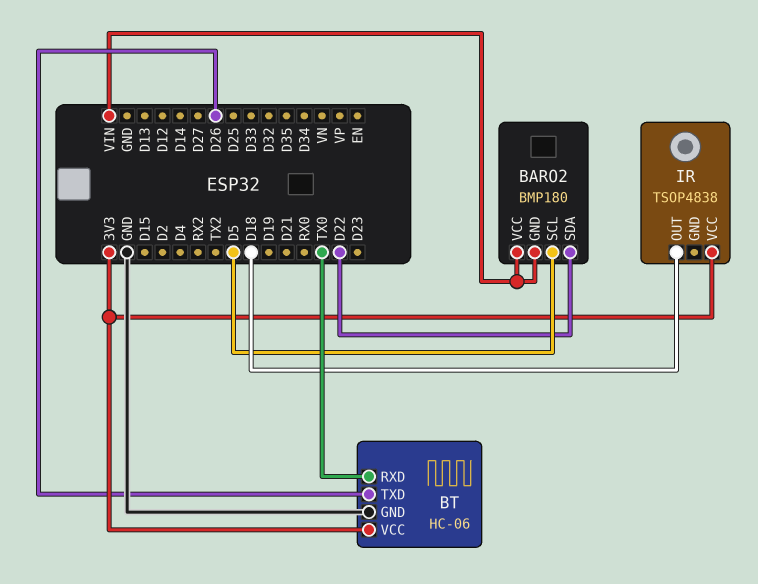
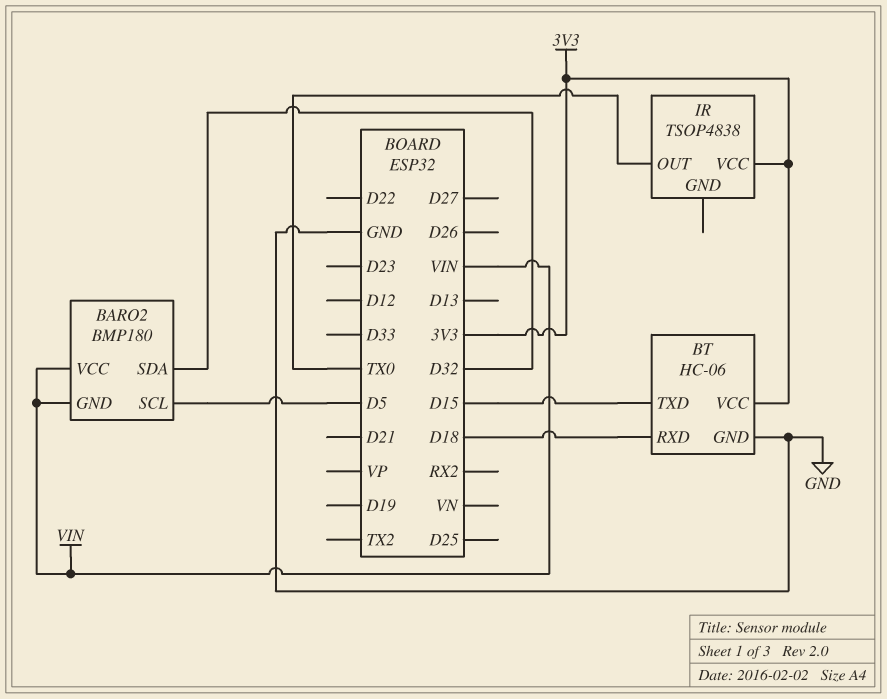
BARO2 pin SDA: D22 -> D32
BT pin RXD: TX0 -> D18
BT pin TXD: D26 -> D15
IR pin OUT: D18 -> TX0

